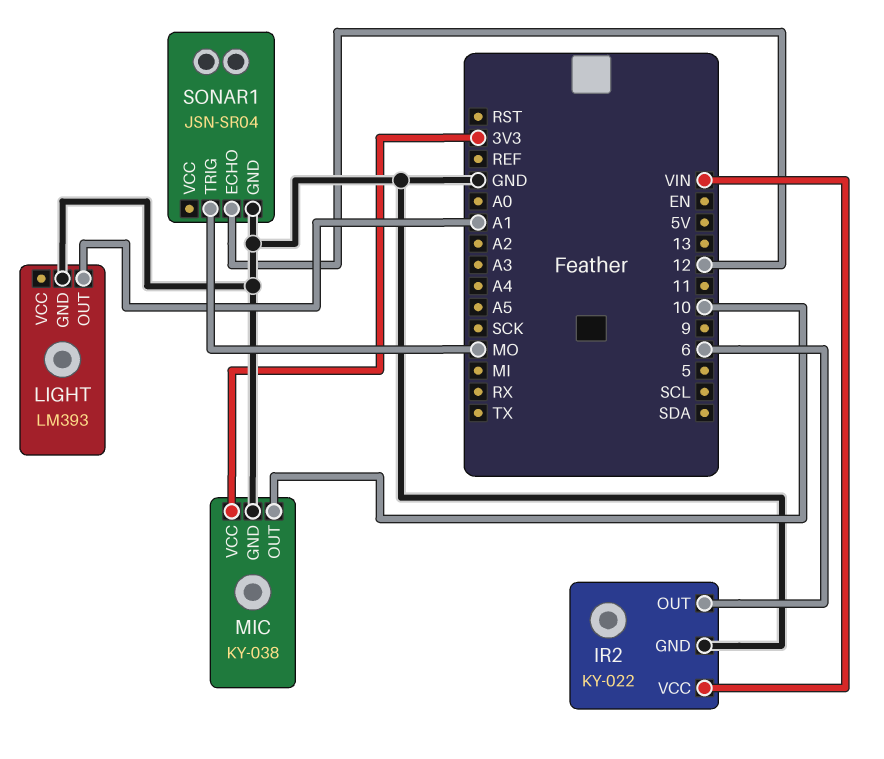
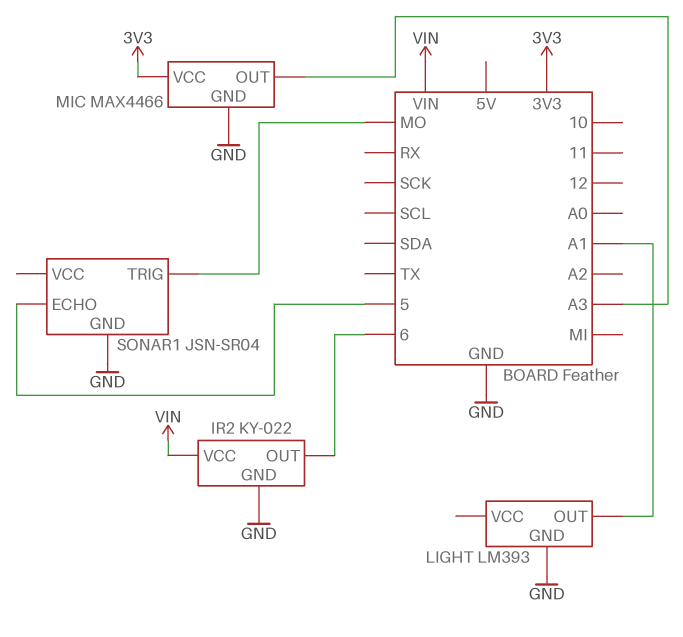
MIC: KY-038 -> MAX4466
MIC pin OUT: 10 -> A3
SONAR1 pin ECHO: 12 -> 5

